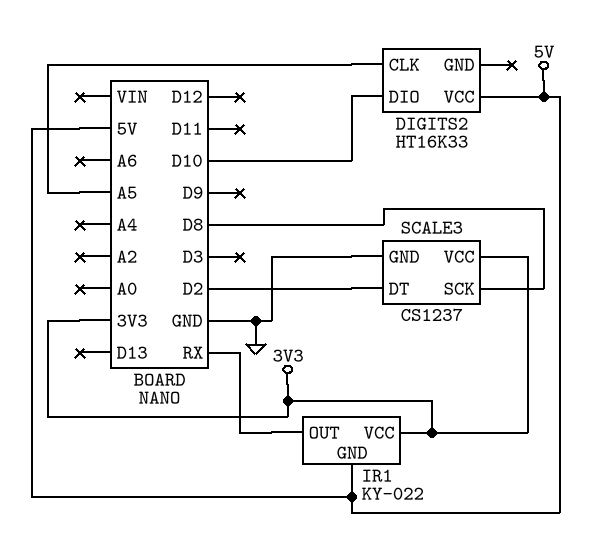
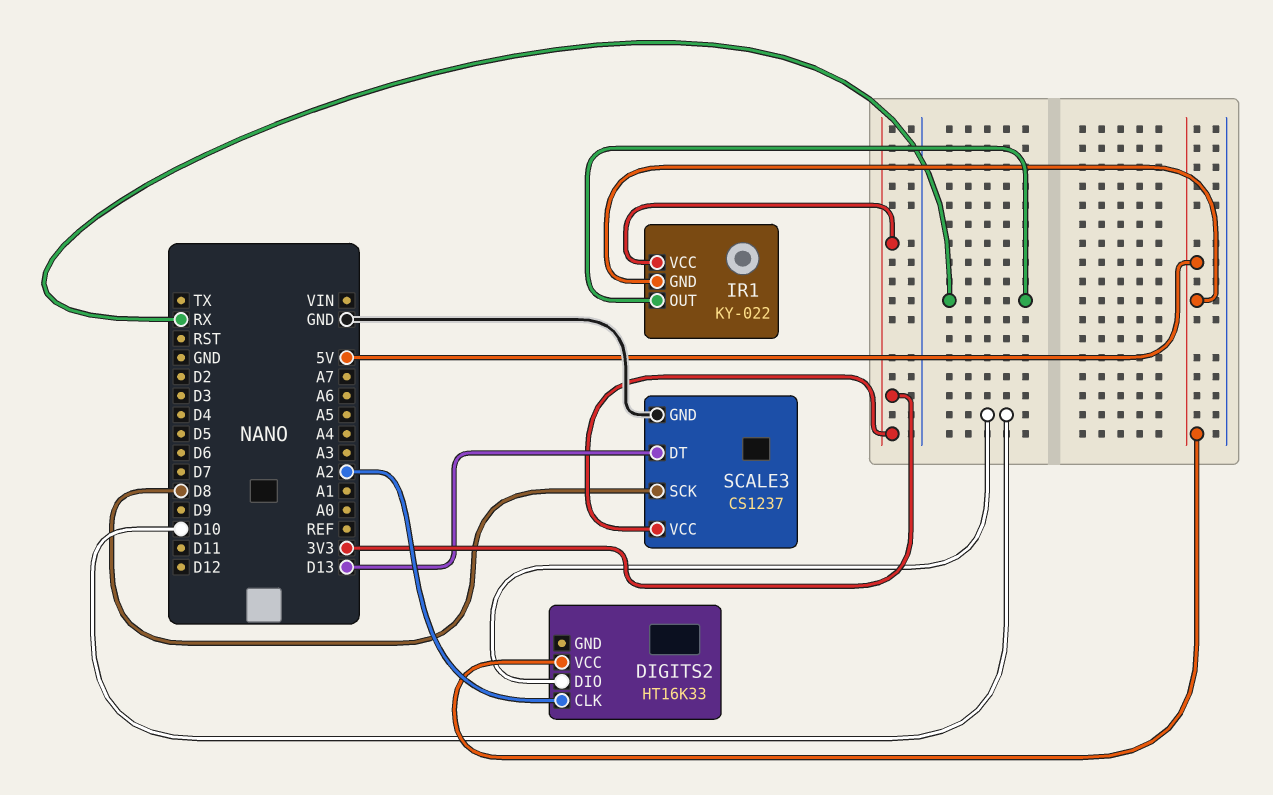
DIGITS2 pin CLK: A5 -> A2
SCALE3 pin DT: D2 -> D13

